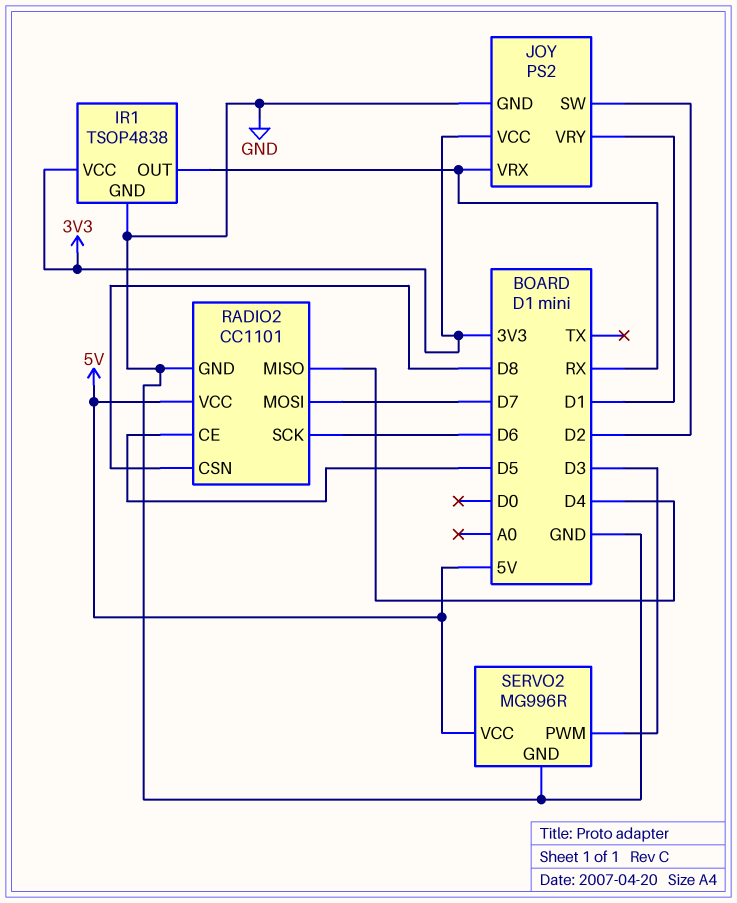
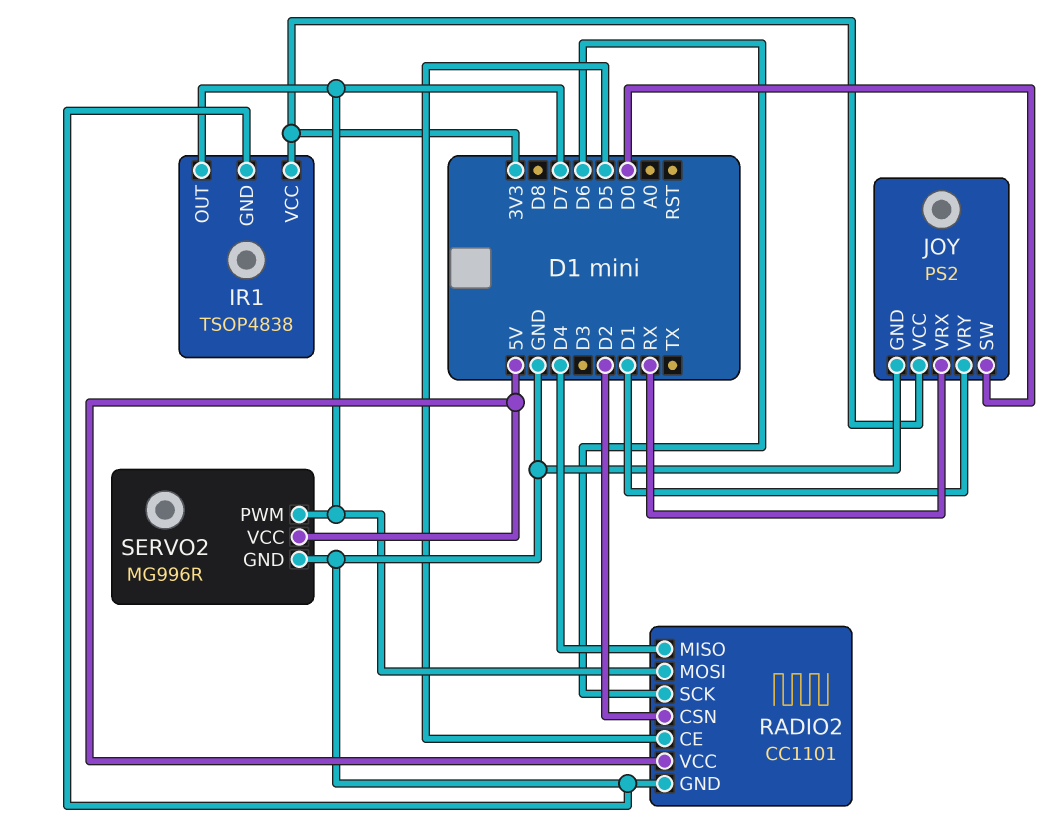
IR1 pin OUT: RX -> D7
JOY pin SW: D2 -> D0
RADIO2 pin CSN: D8 -> D2
SERVO2 pin PWM: D3 -> D7

